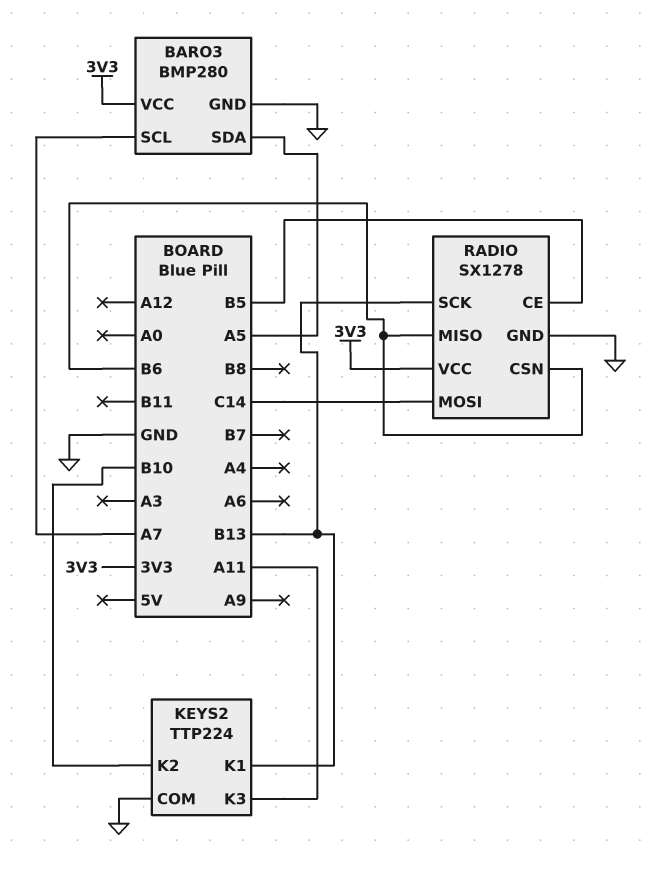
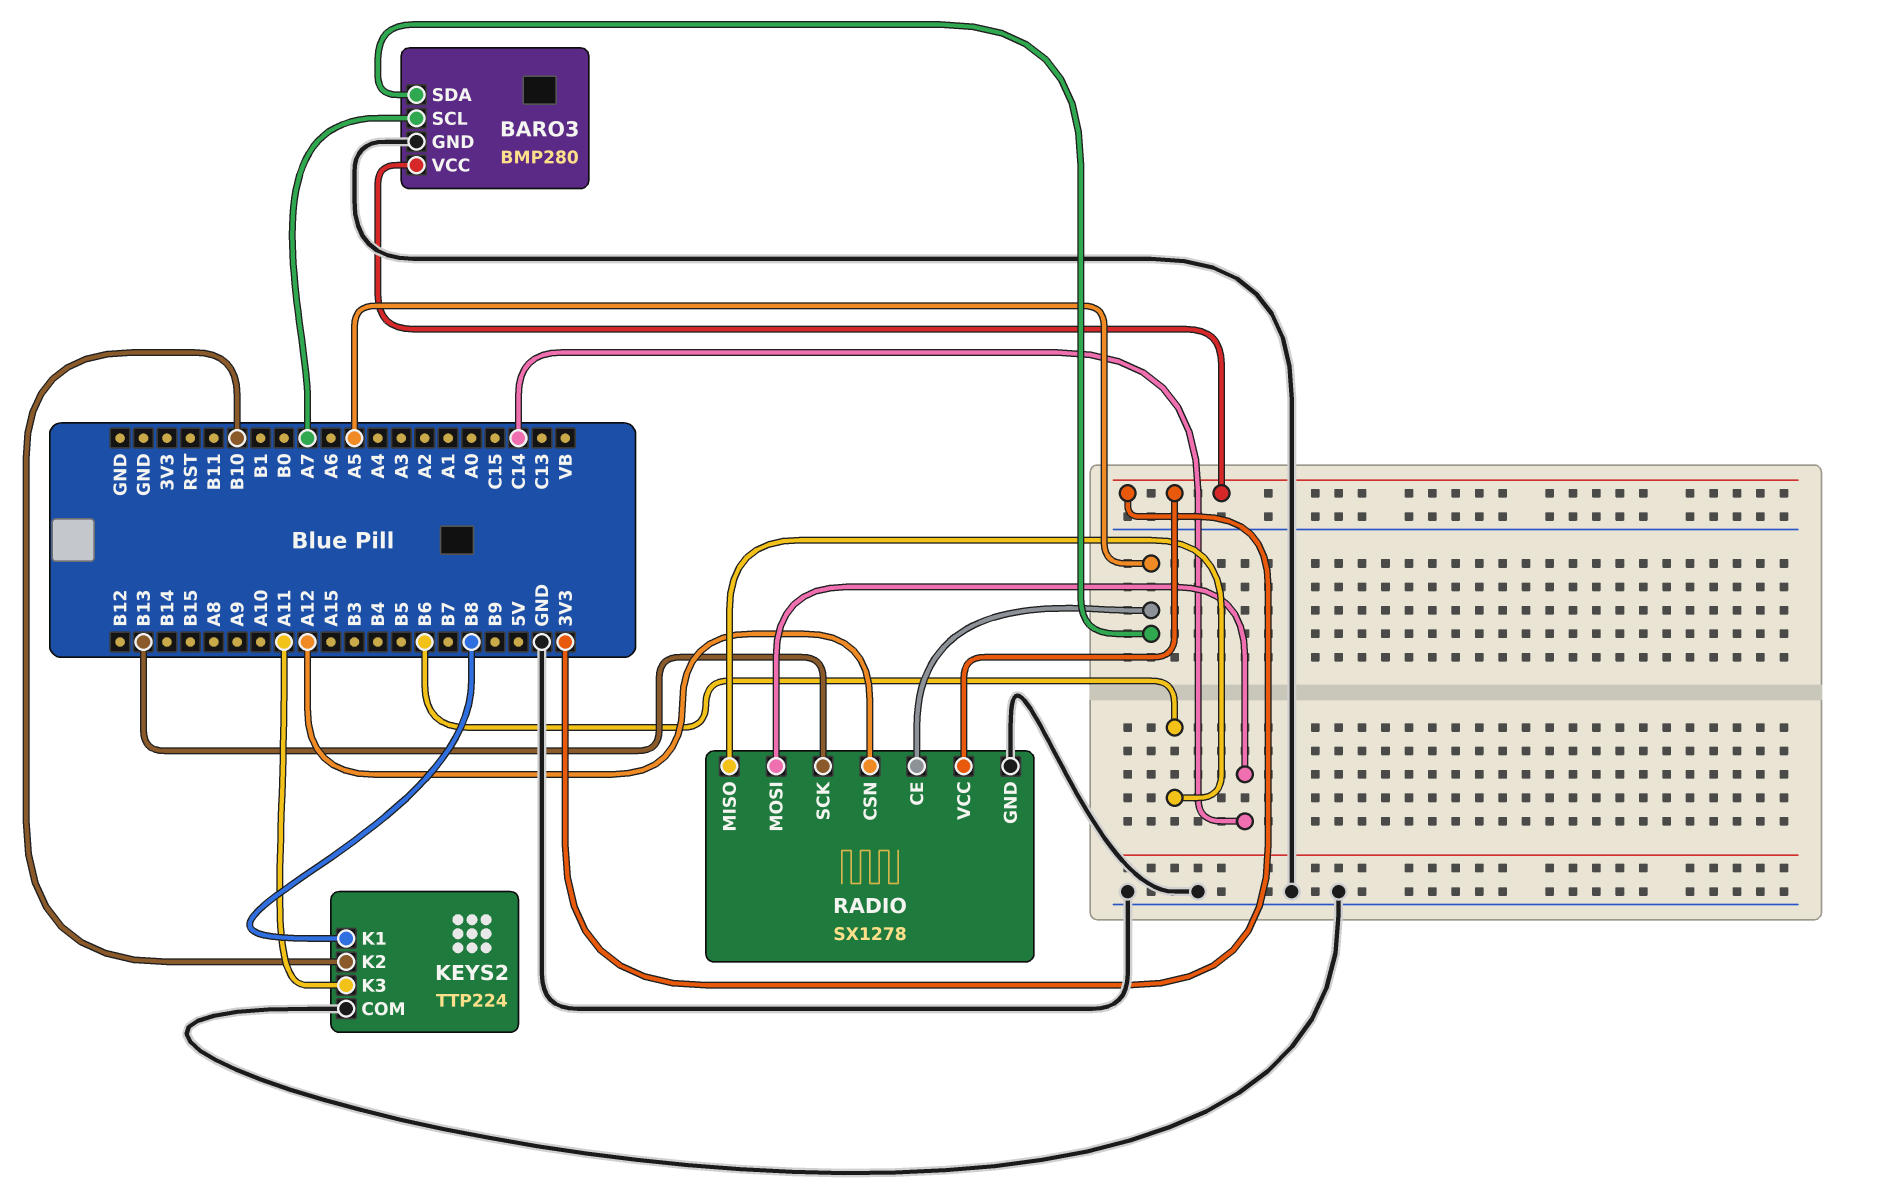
KEYS2 pin K1: B13 -> B8
RADIO pin CE: B5 -> A5
RADIO pin CSN: B6 -> A12

